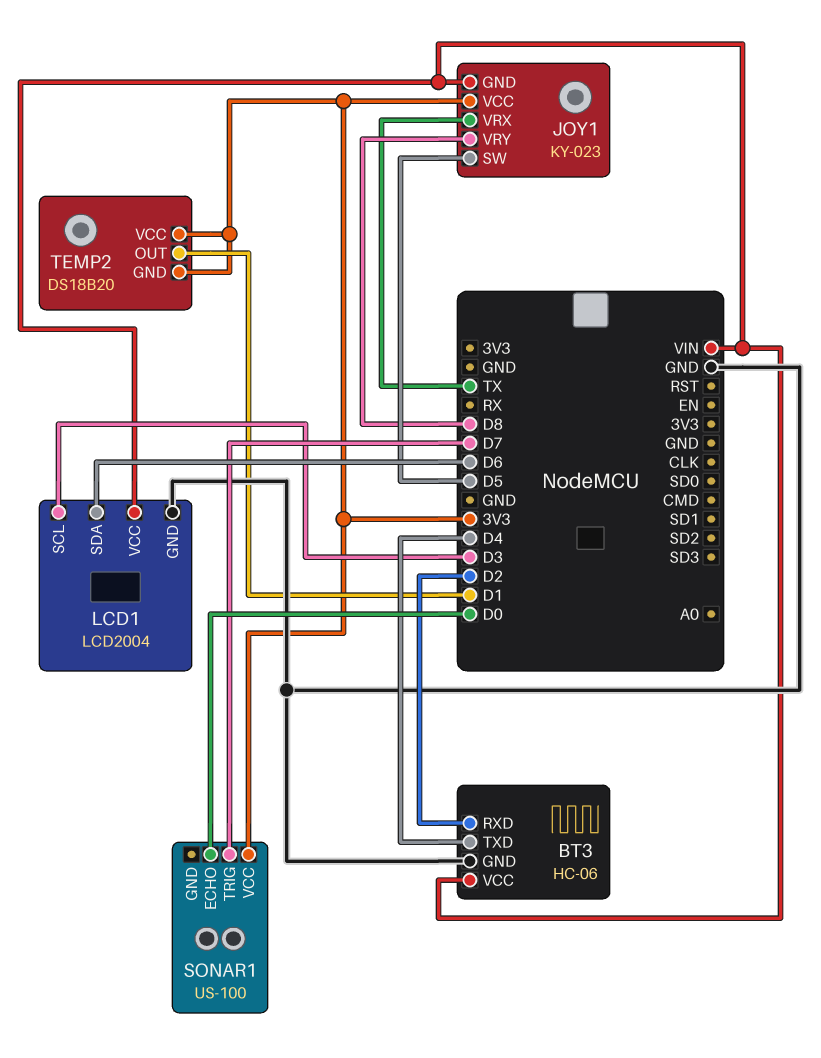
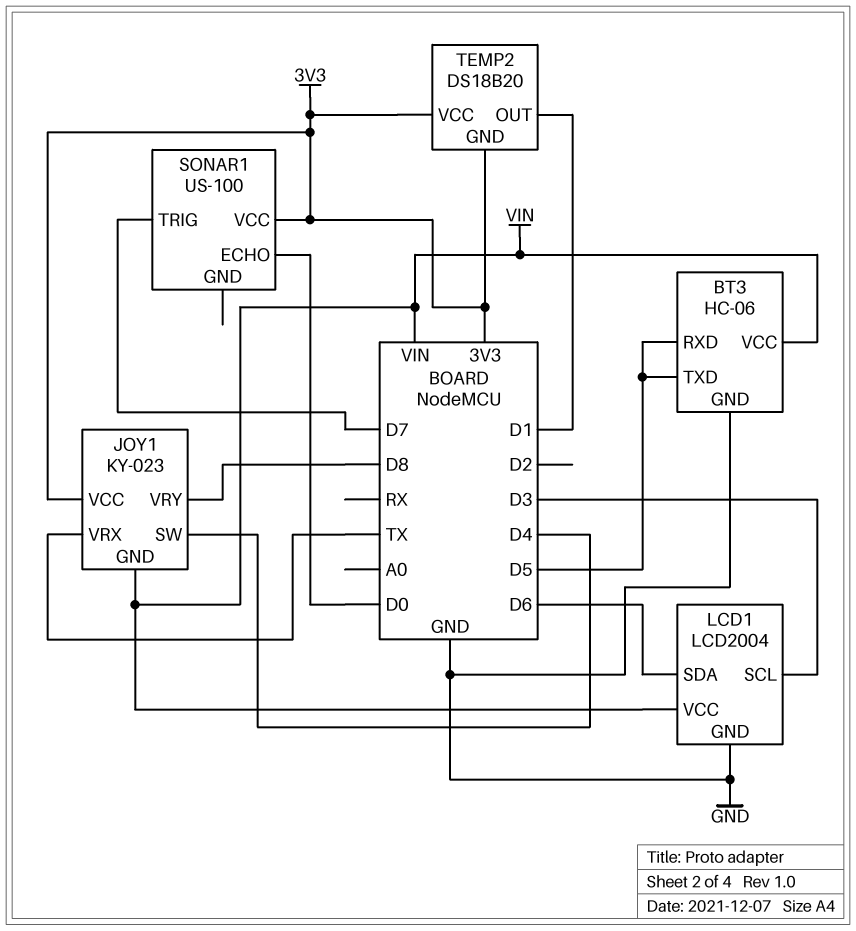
BT3 pin RXD: D2 -> D5
BT3 pin TXD: D4 -> D5
JOY1 pin SW: D5 -> D4

